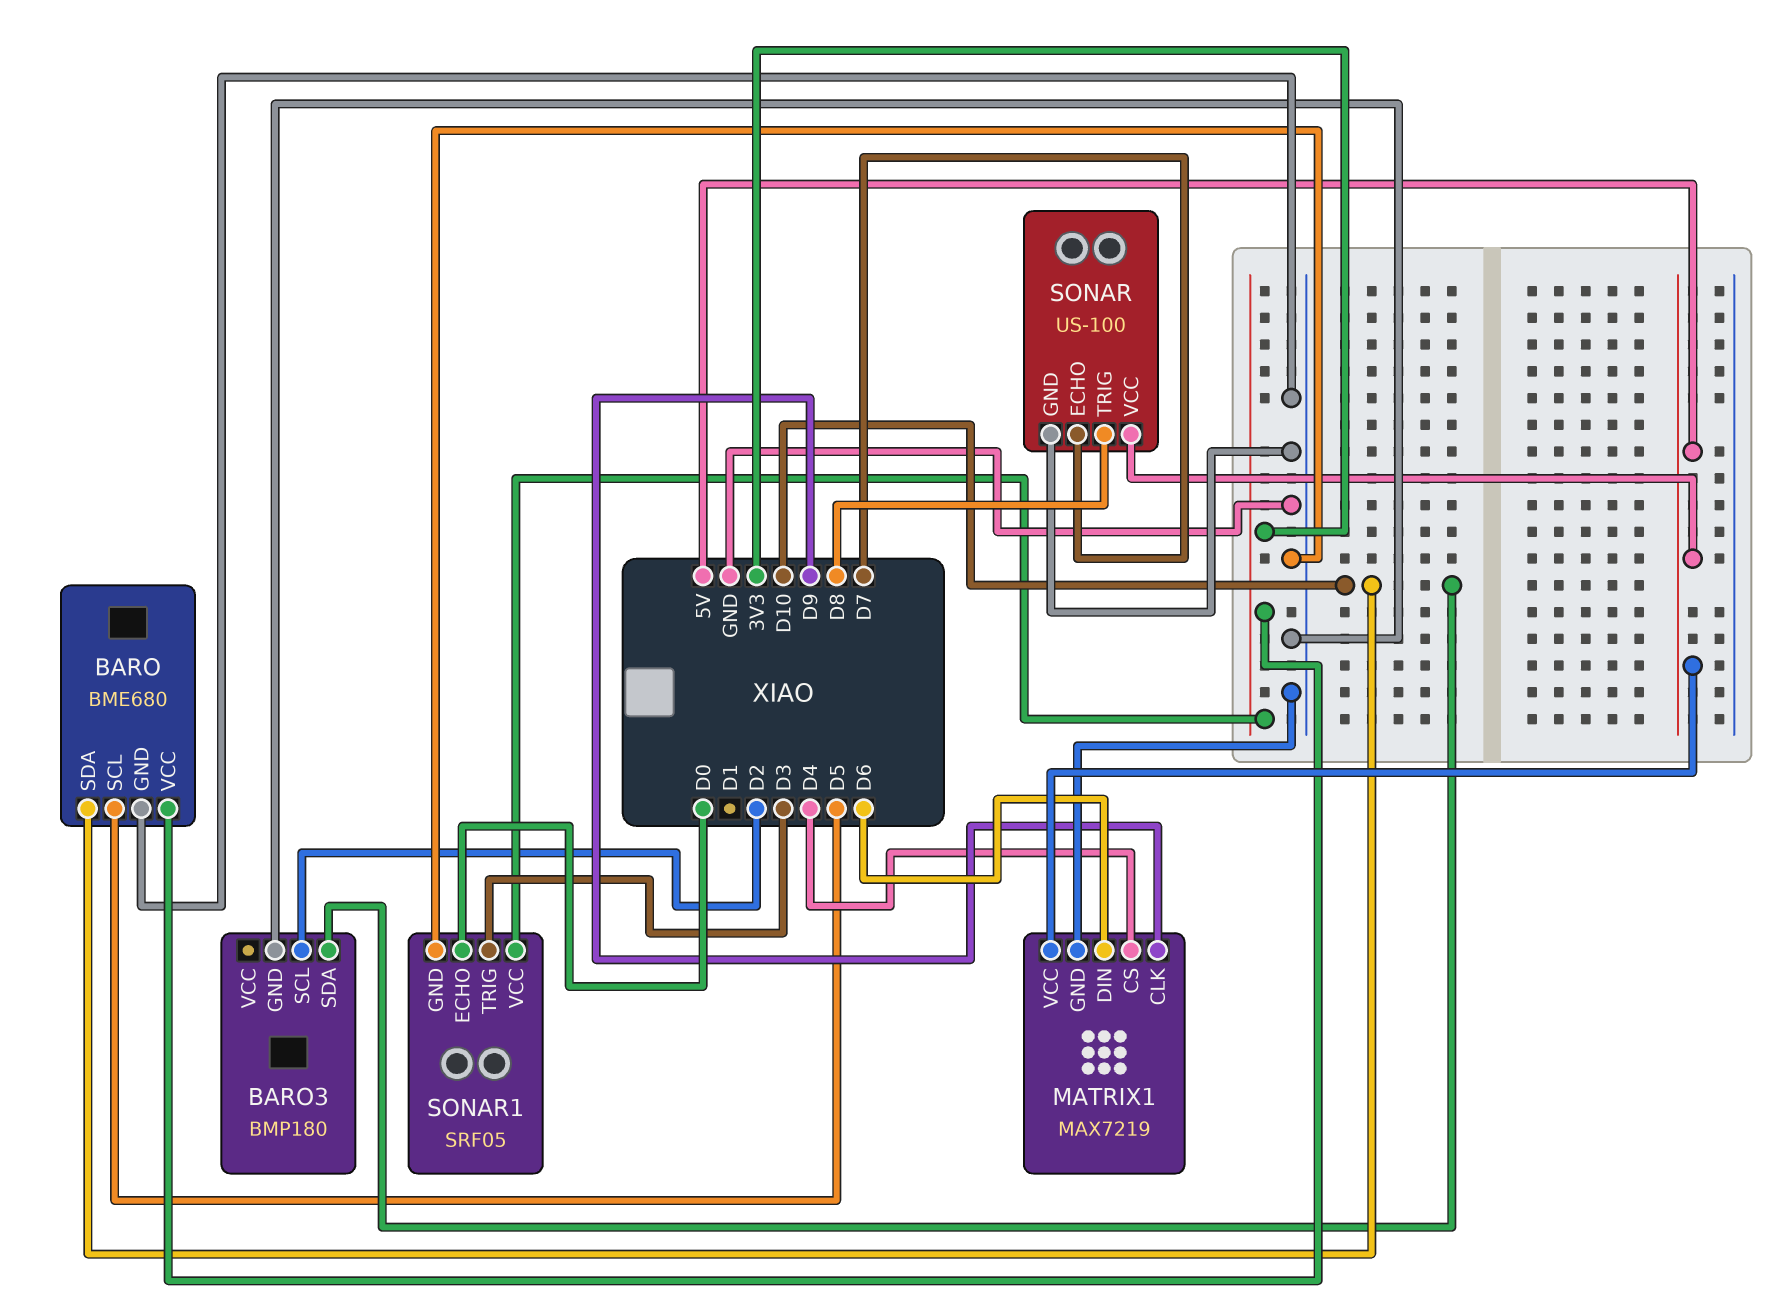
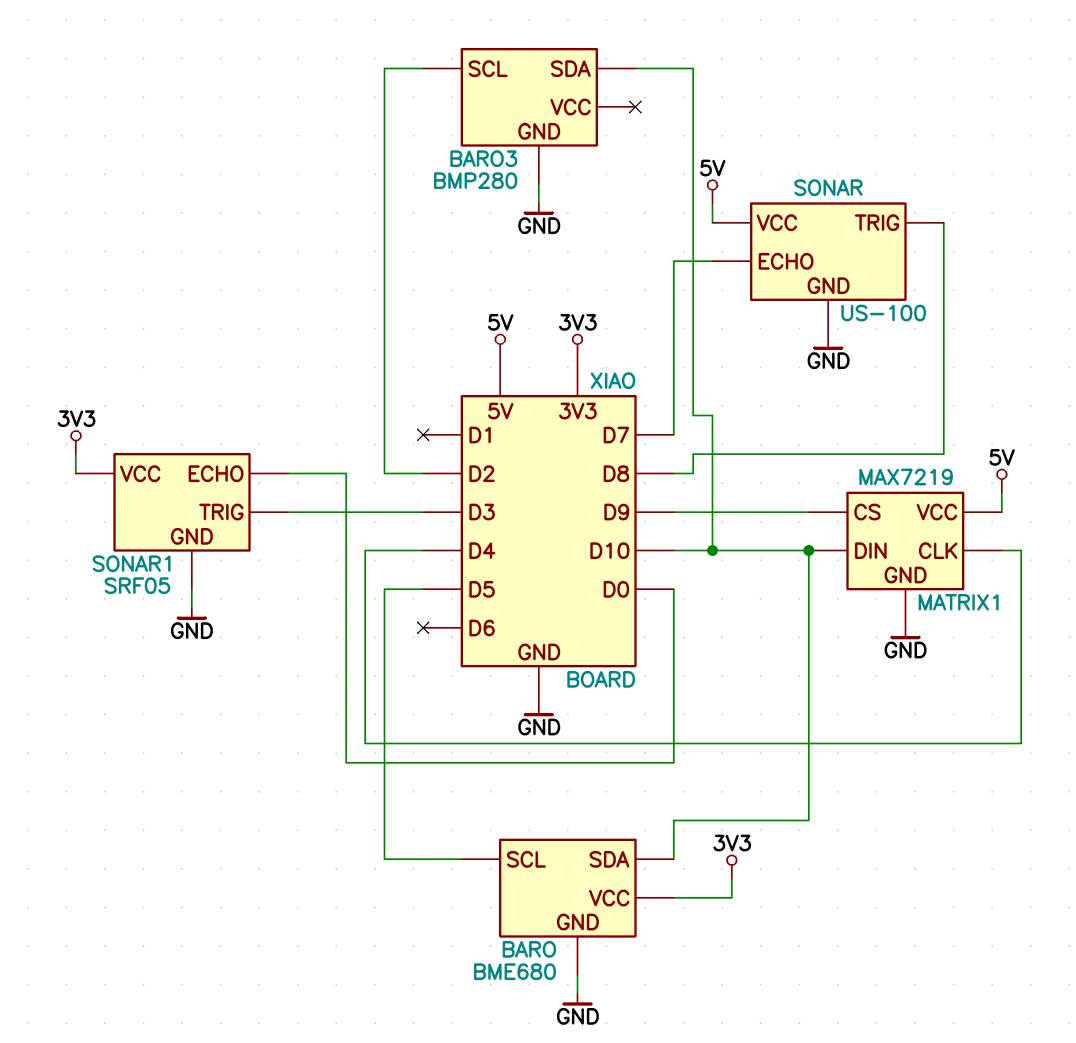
BARO3: BMP180 -> BMP280
MATRIX1 pin CLK: D9 -> D4
MATRIX1 pin CS: D4 -> D9
MATRIX1 pin DIN: D6 -> D10

